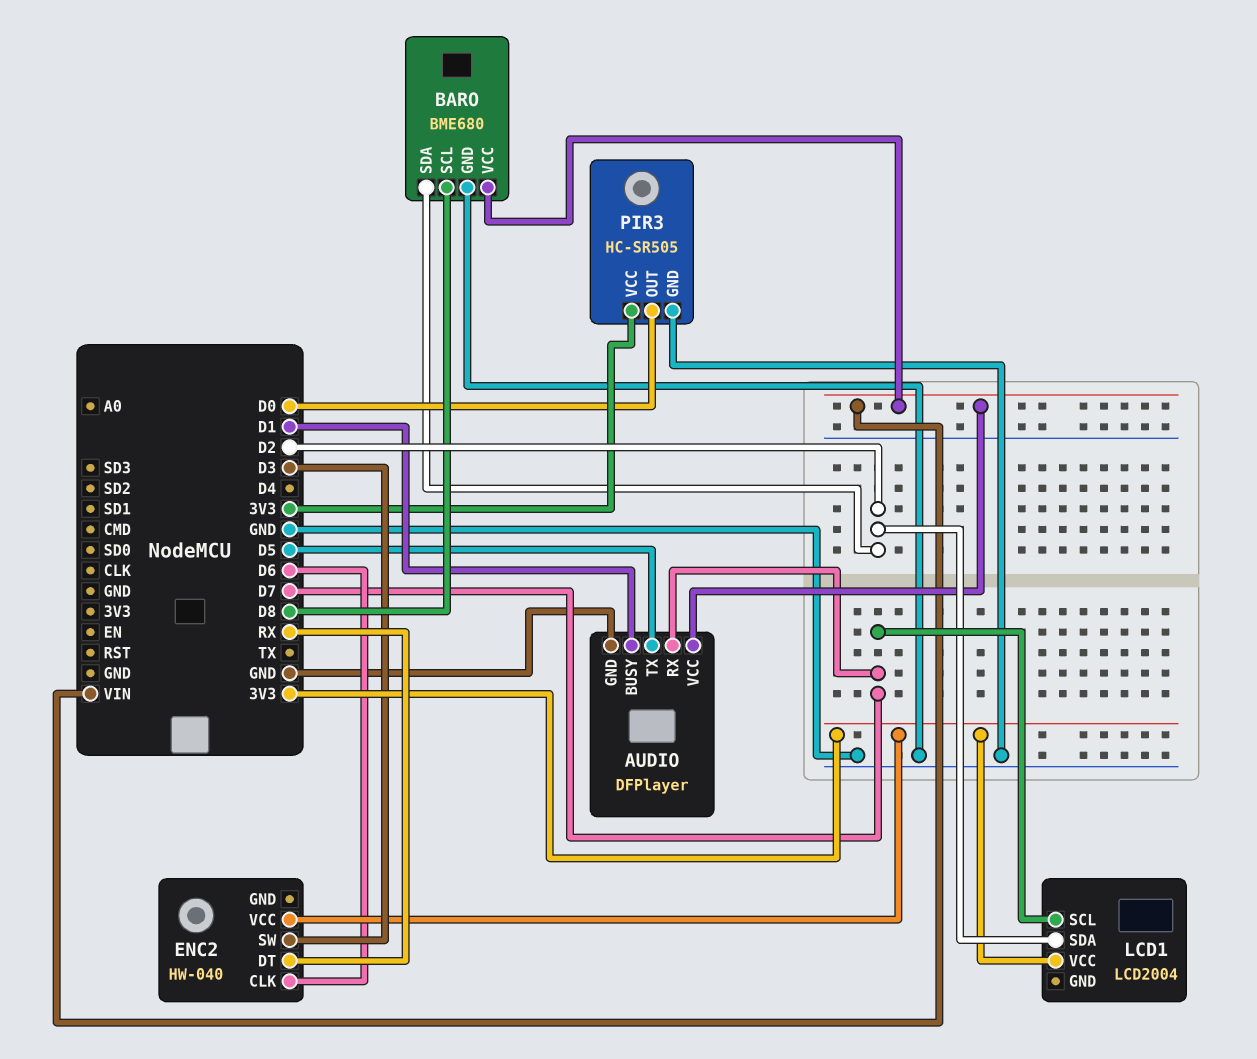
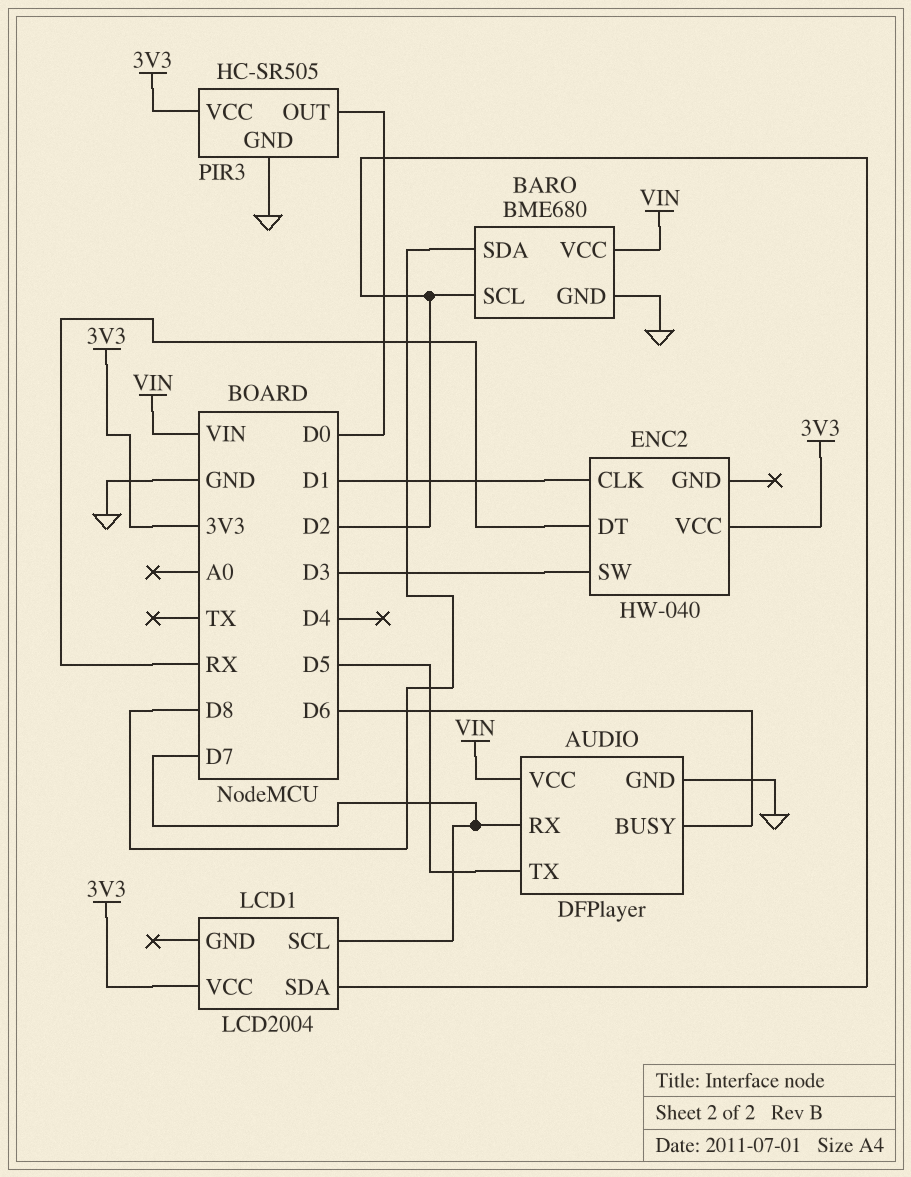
AUDIO pin BUSY: D1 -> D6
BARO pin SCL: D8 -> D2
BARO pin SDA: D2 -> D8
ENC2 pin CLK: D6 -> D1

